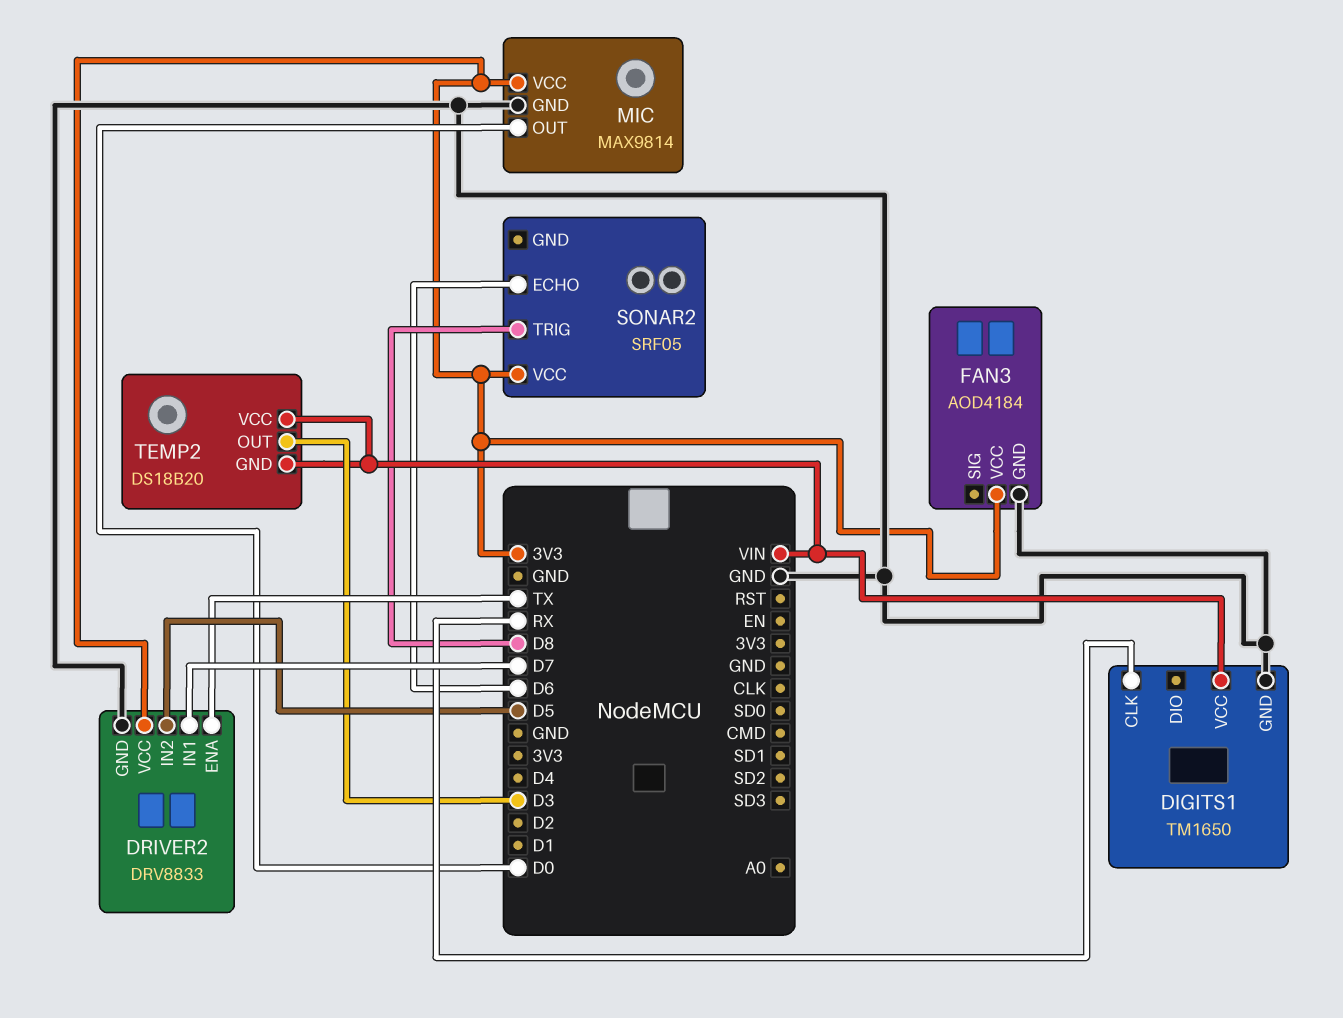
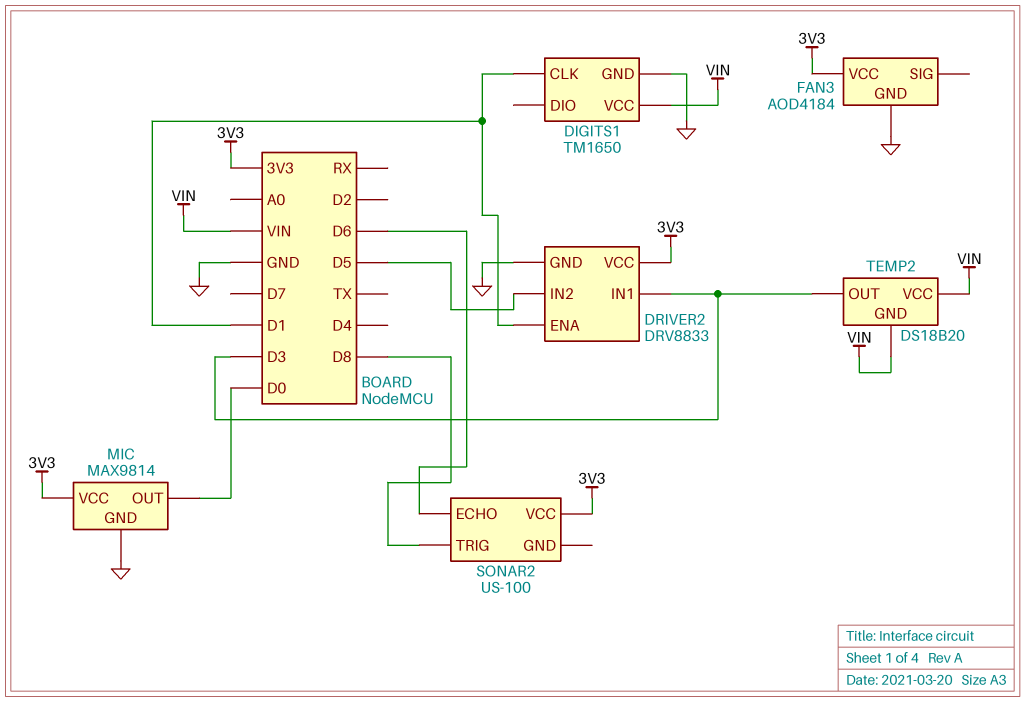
DIGITS1 pin CLK: RX -> D1
DRIVER2 pin ENA: TX -> D1
DRIVER2 pin IN1: D7 -> D3
SONAR2: SRF05 -> US-100

